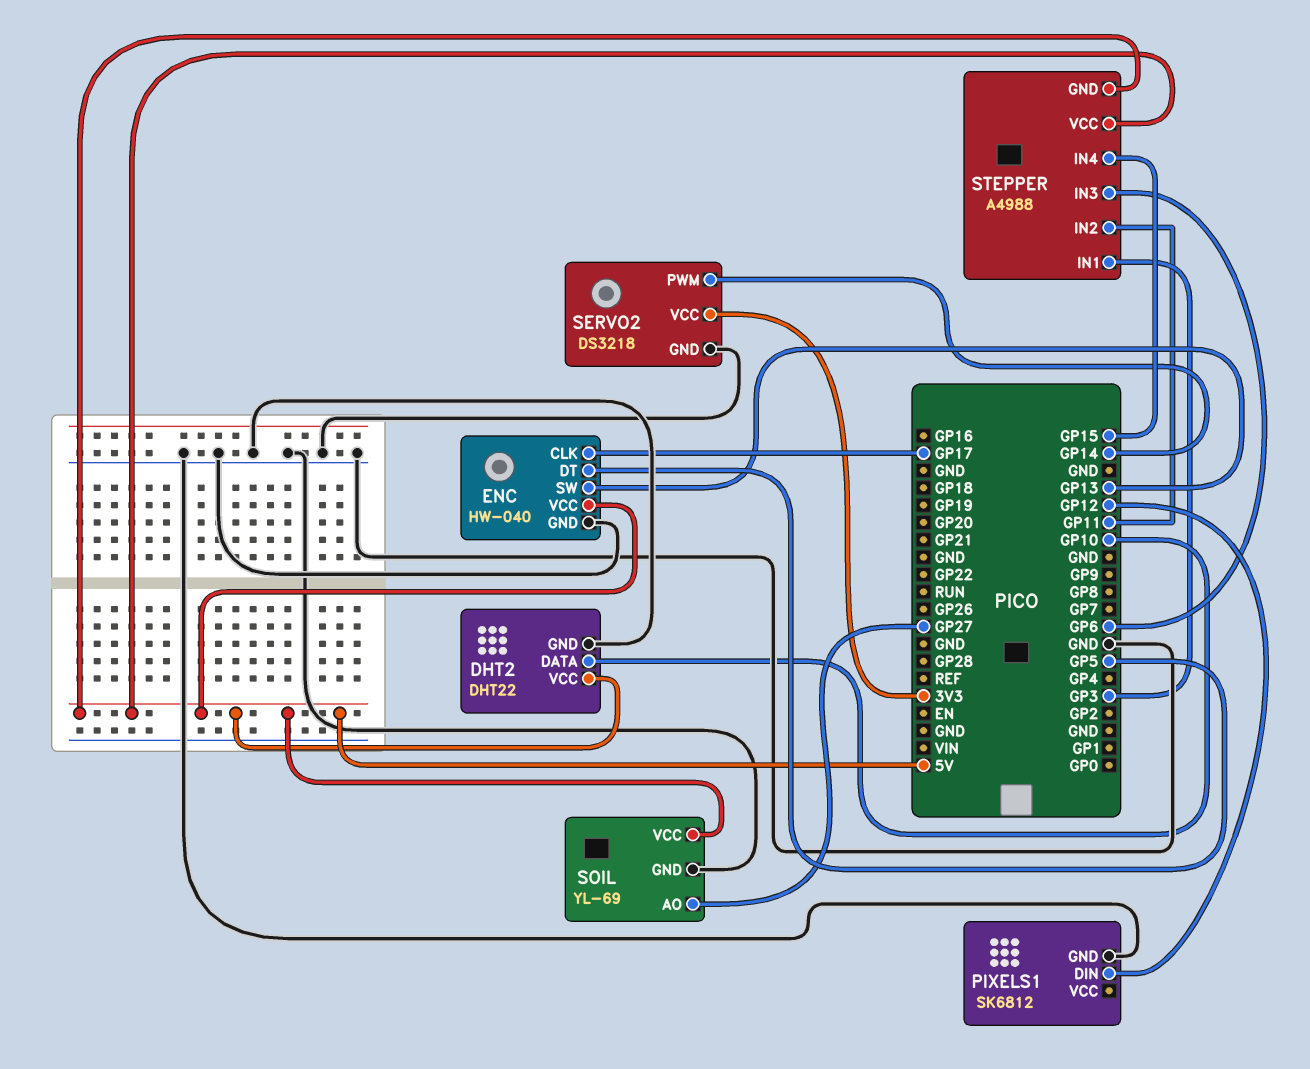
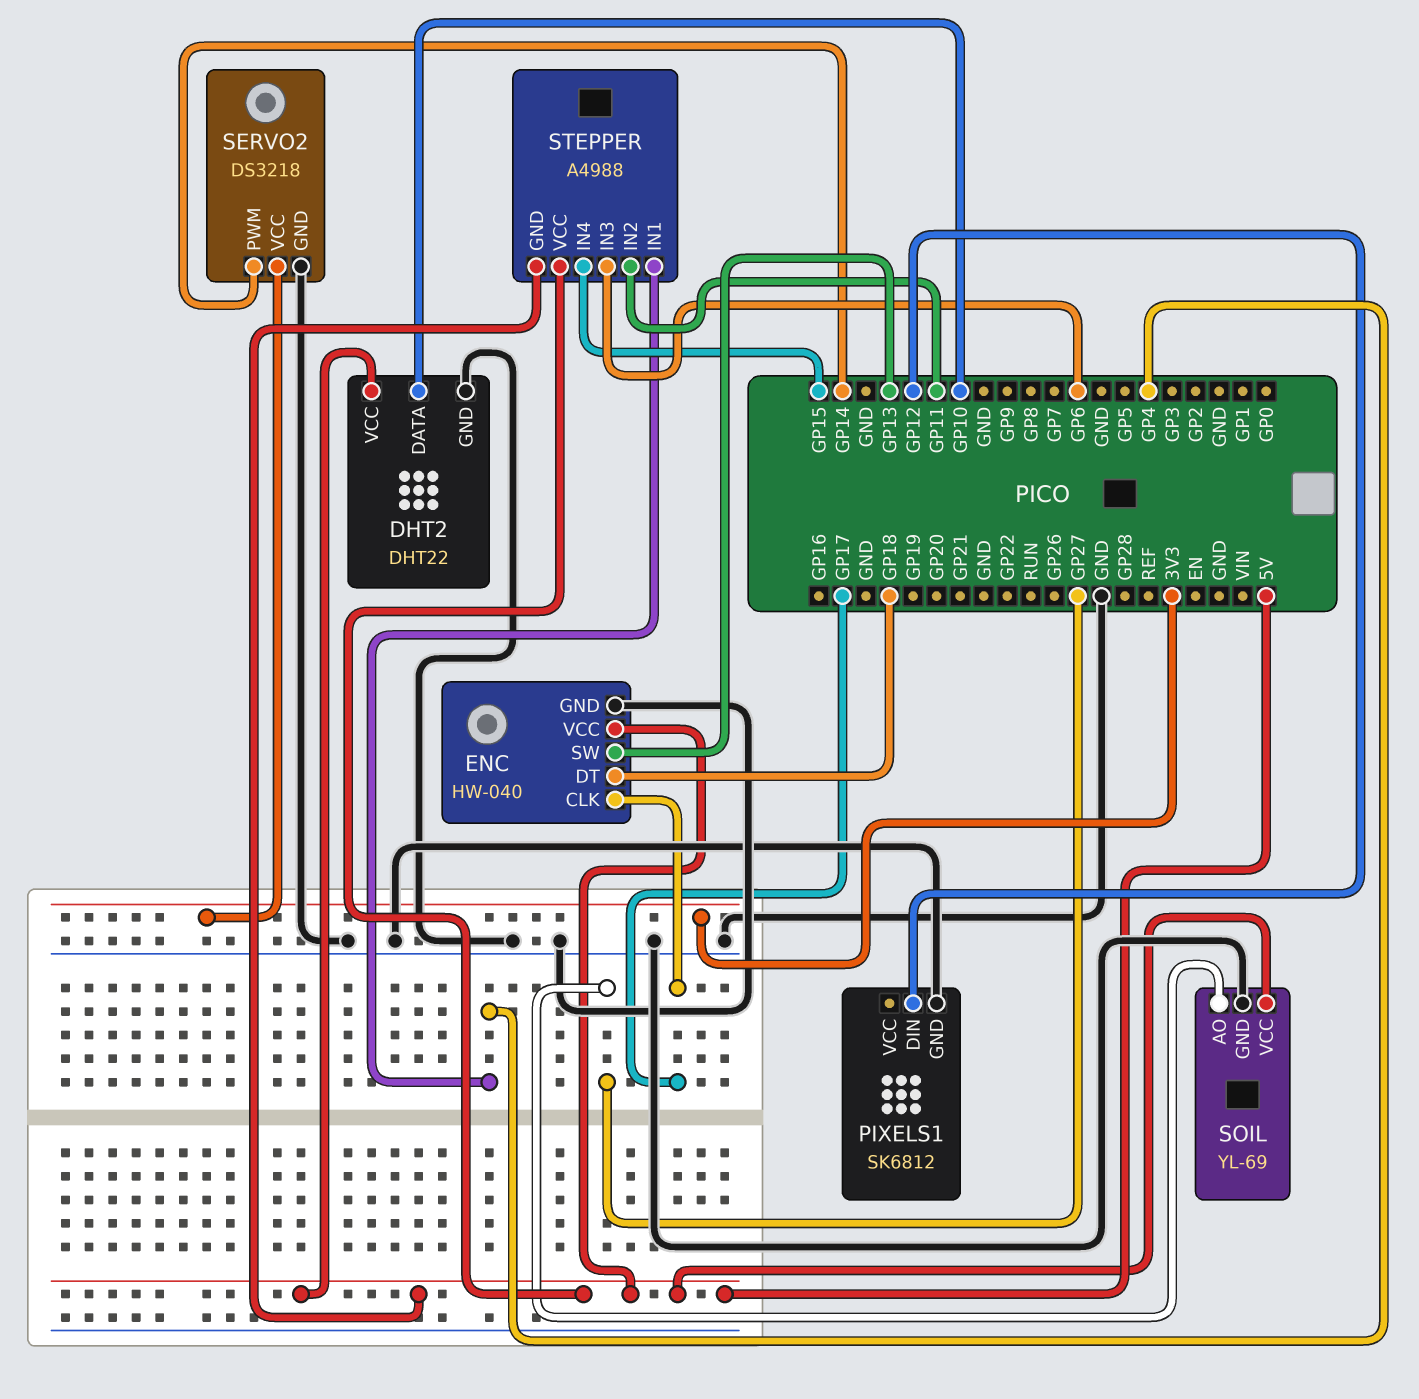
ENC pin DT: GP5 -> GP18
STEPPER pin IN1: GP3 -> GP4

